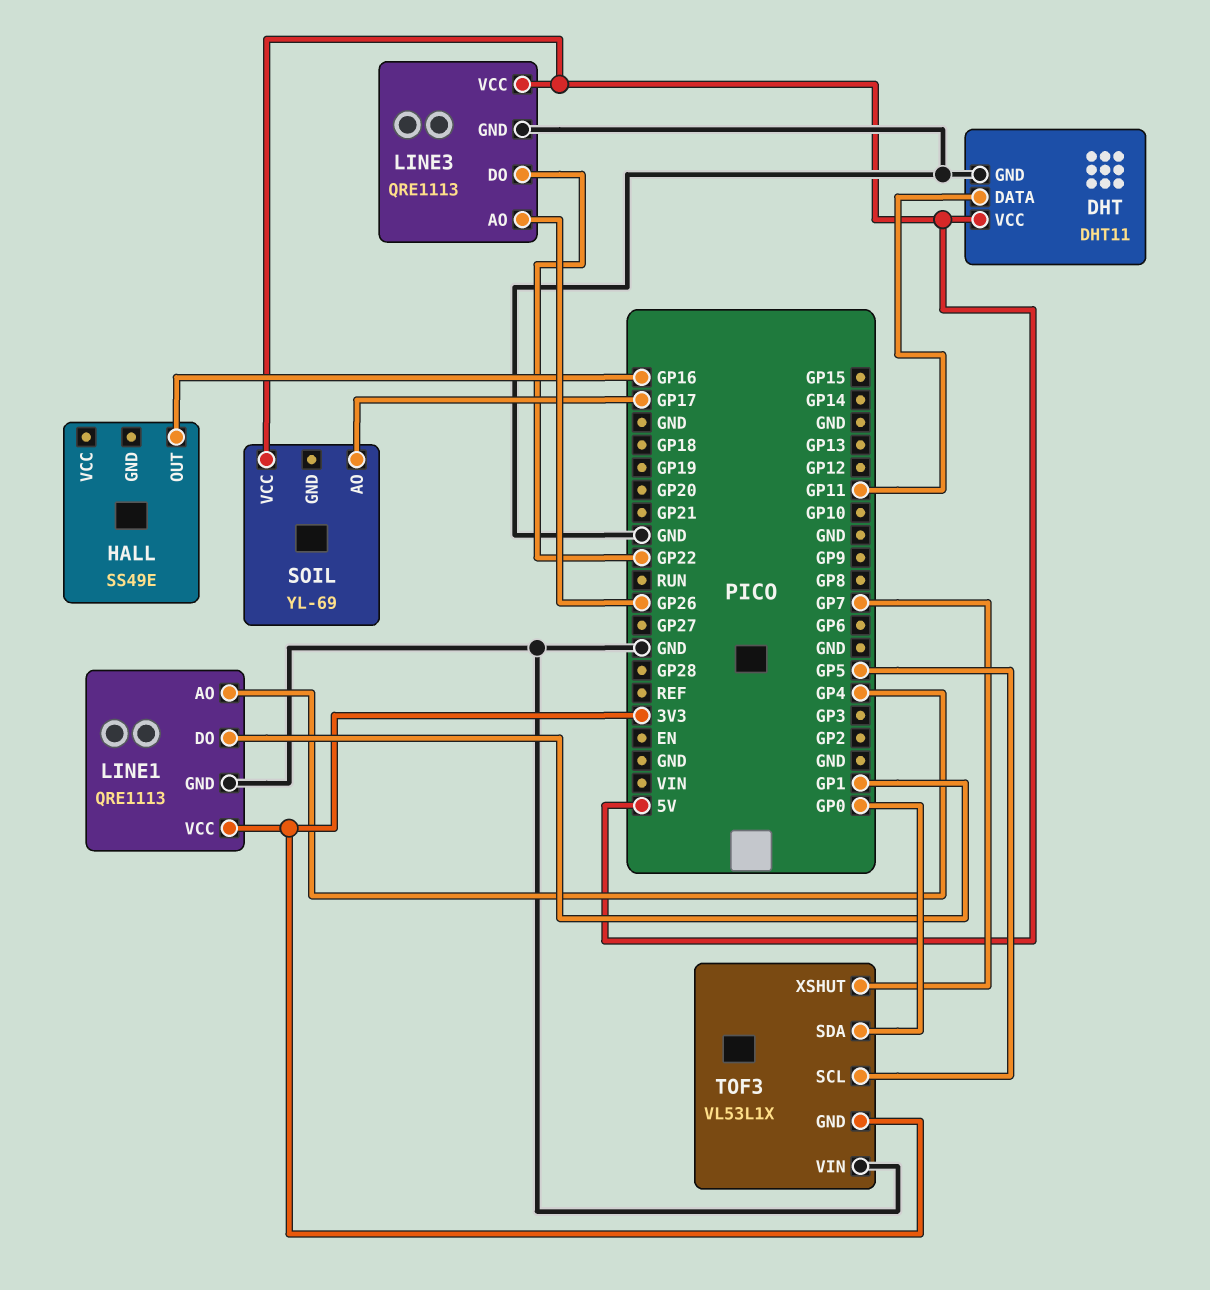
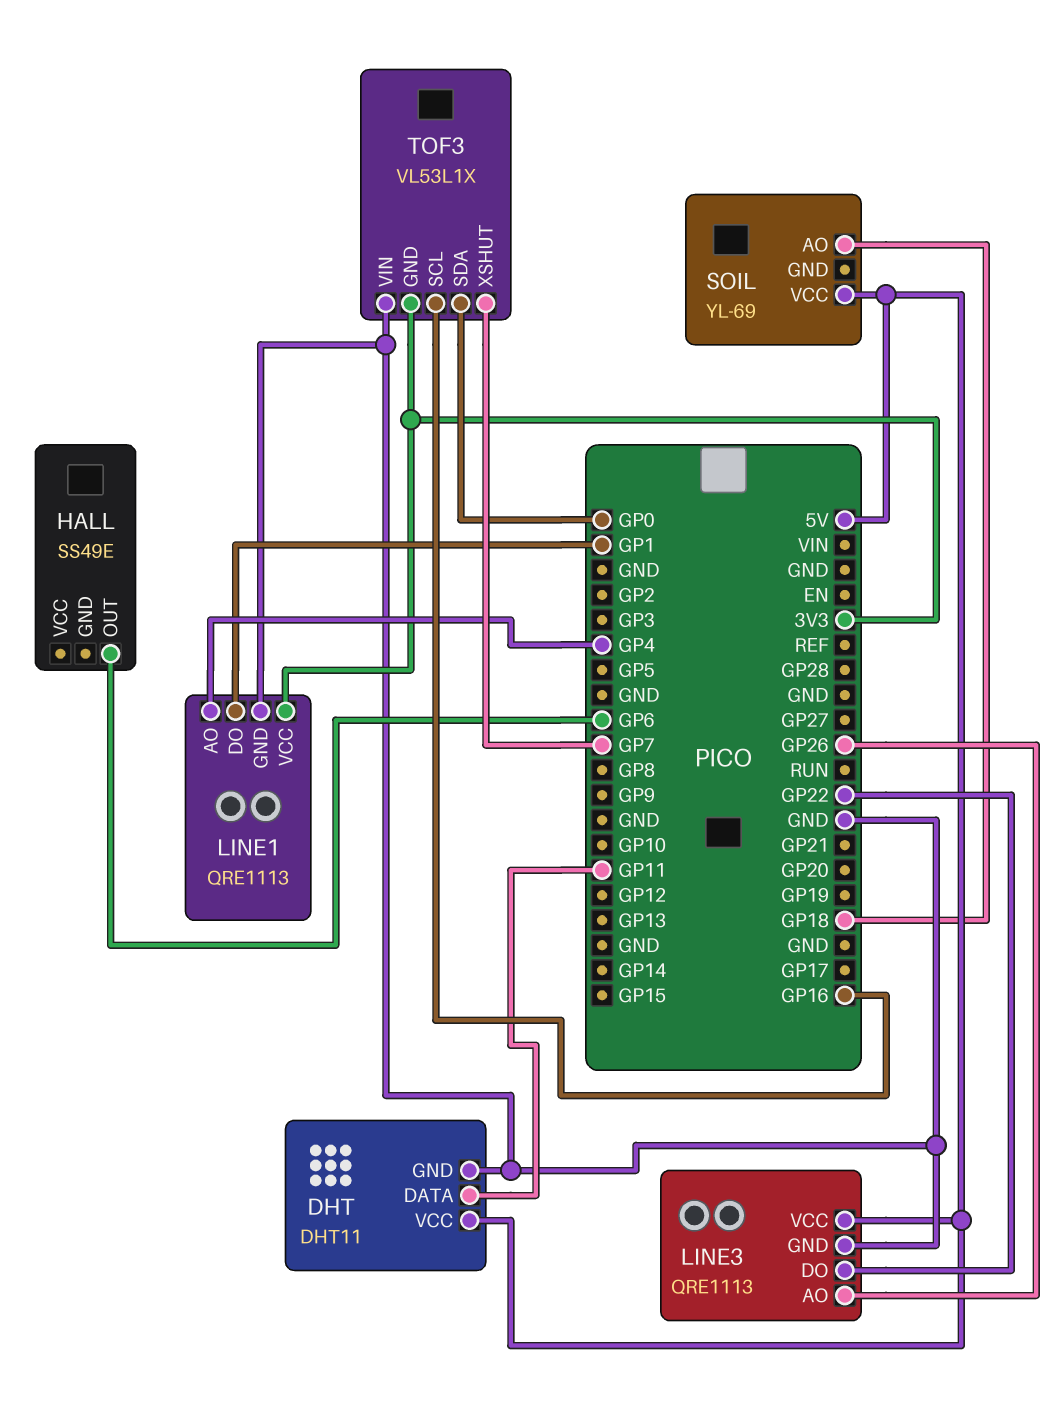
HALL pin OUT: GP16 -> GP6
SOIL pin AO: GP17 -> GP18
TOF3 pin SCL: GP5 -> GP16

